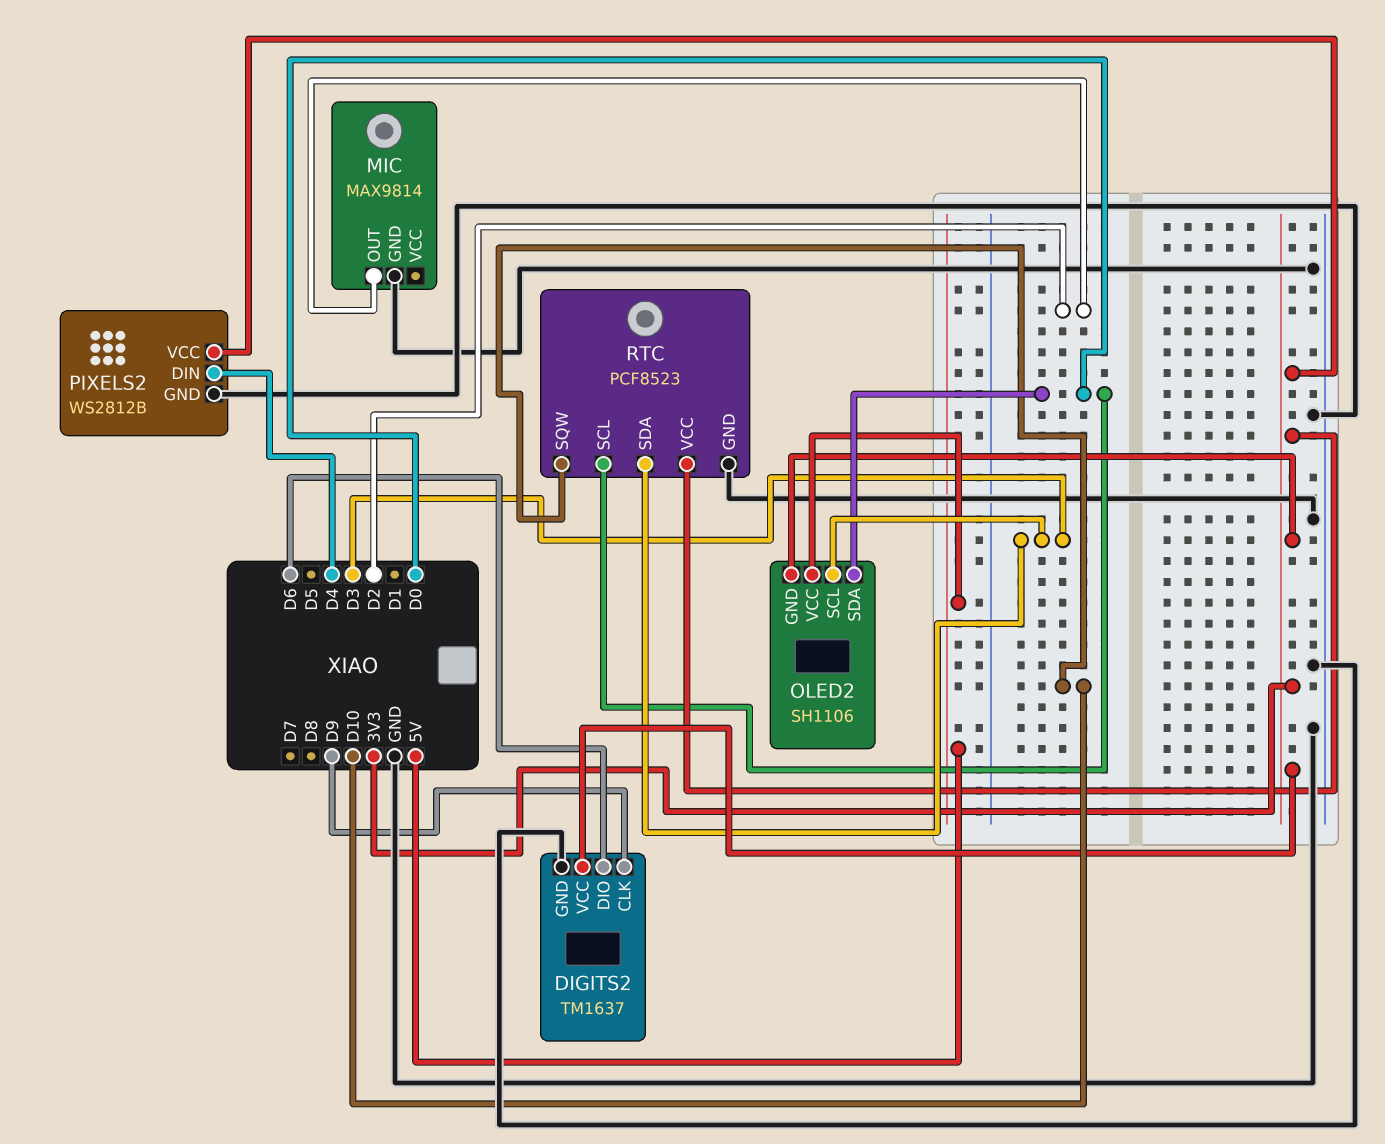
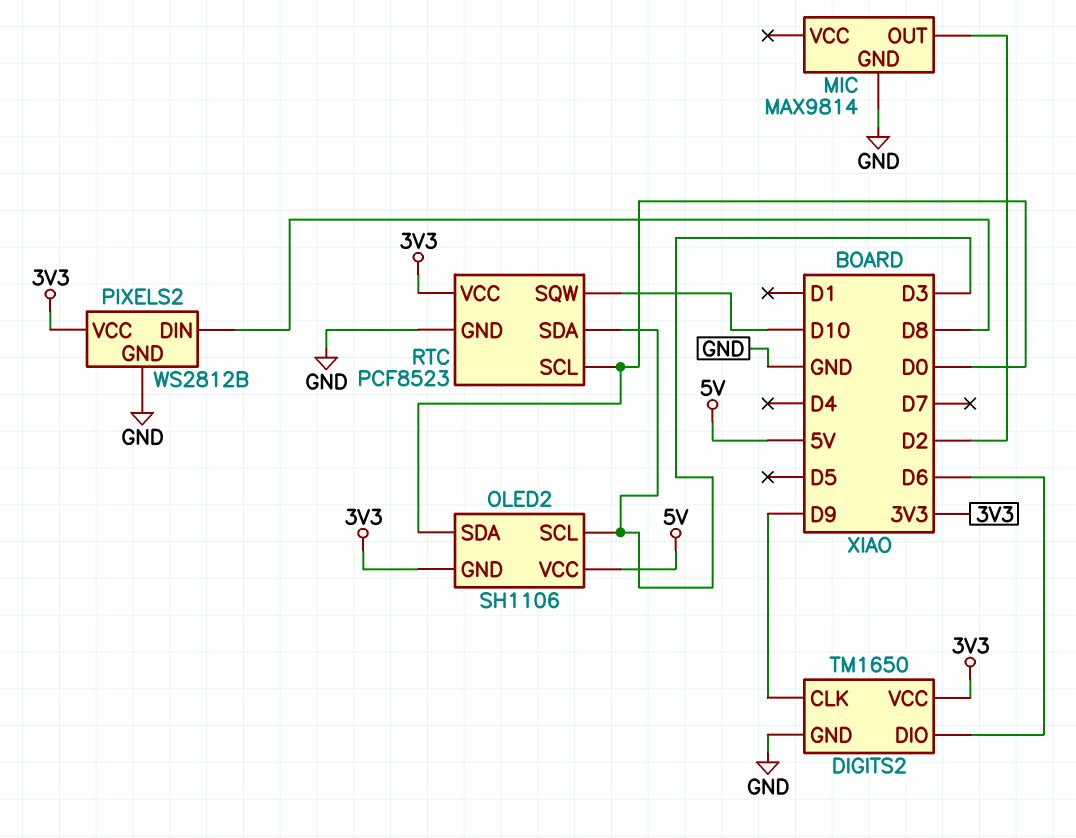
DIGITS2: TM1637 -> TM1650
PIXELS2 pin DIN: D4 -> D8

